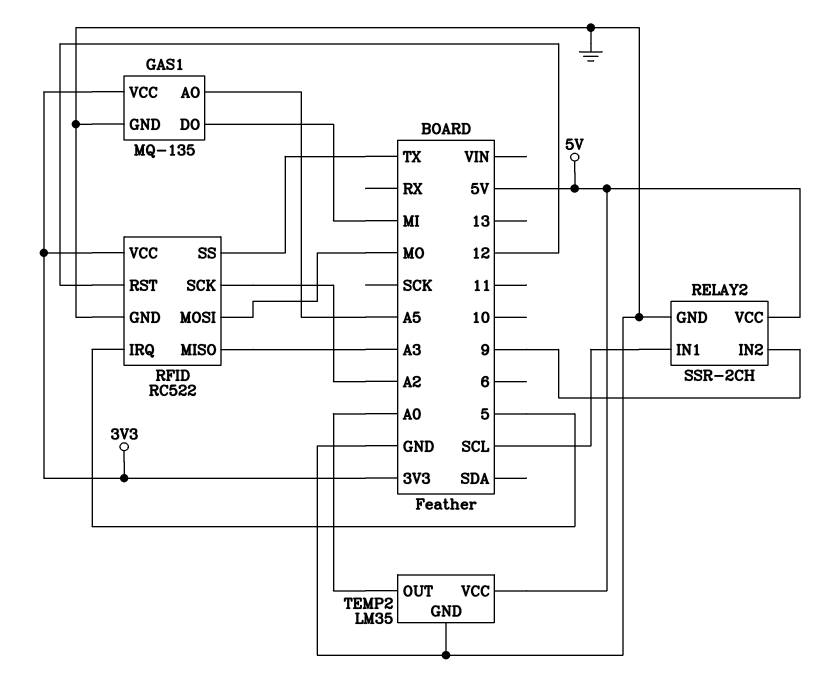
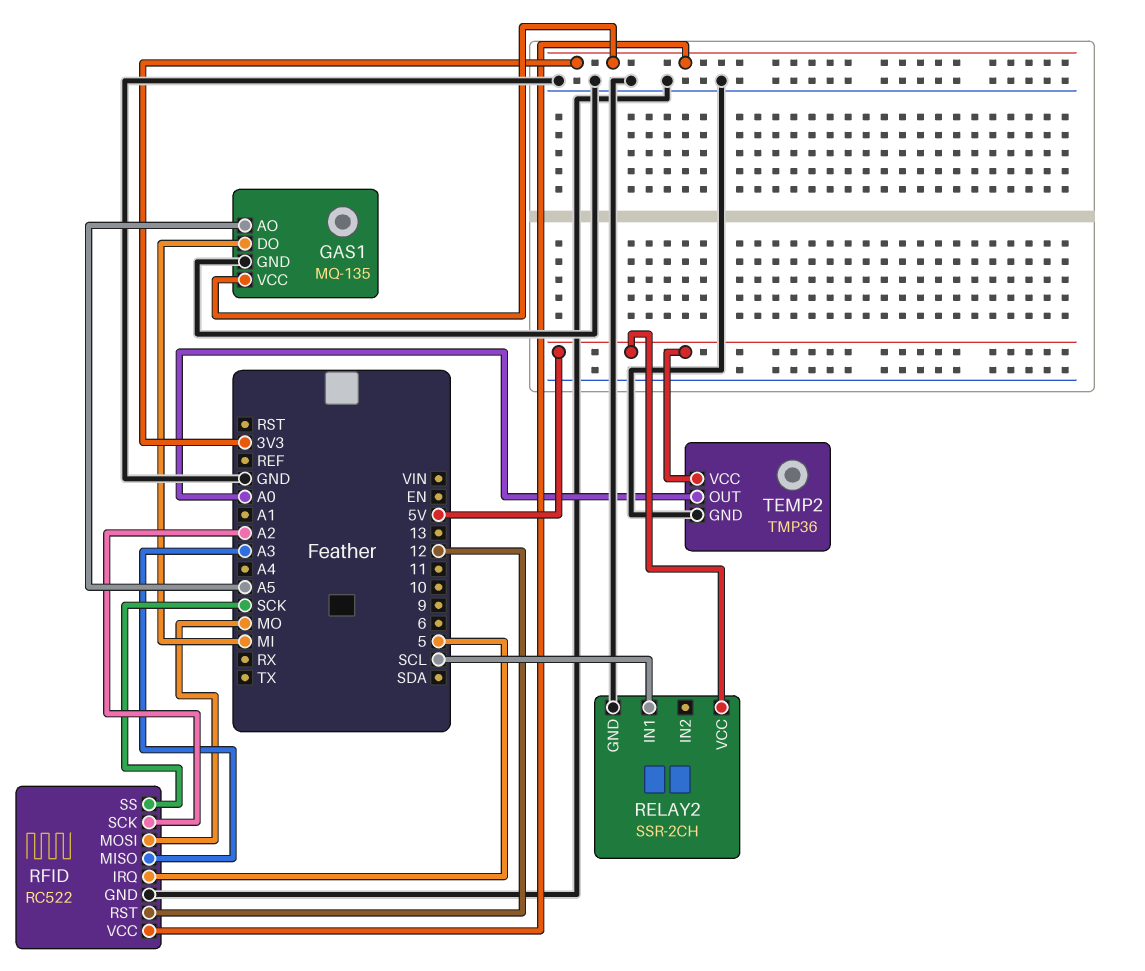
RELAY2 pin IN2: 9 -> none
RFID pin SS: TX -> SCK
TEMP2: LM35 -> TMP36

